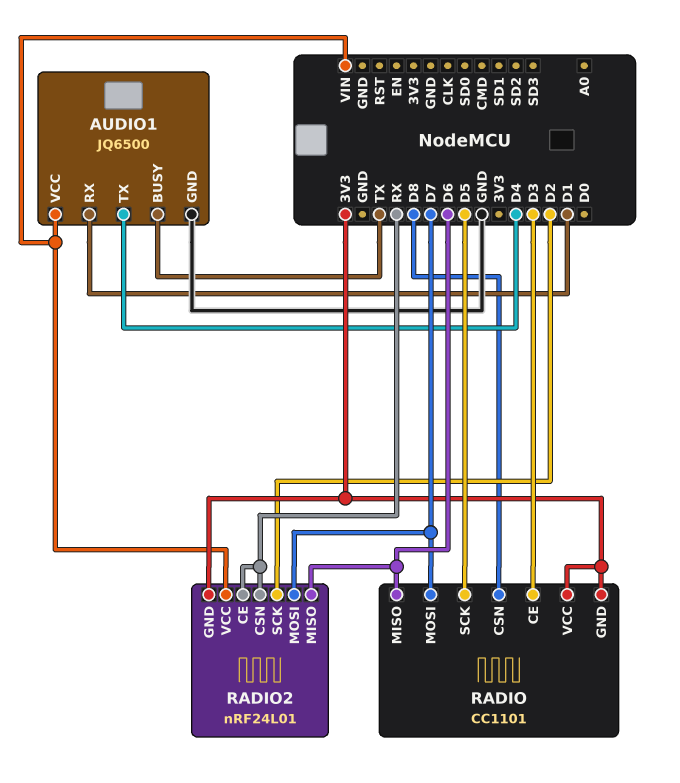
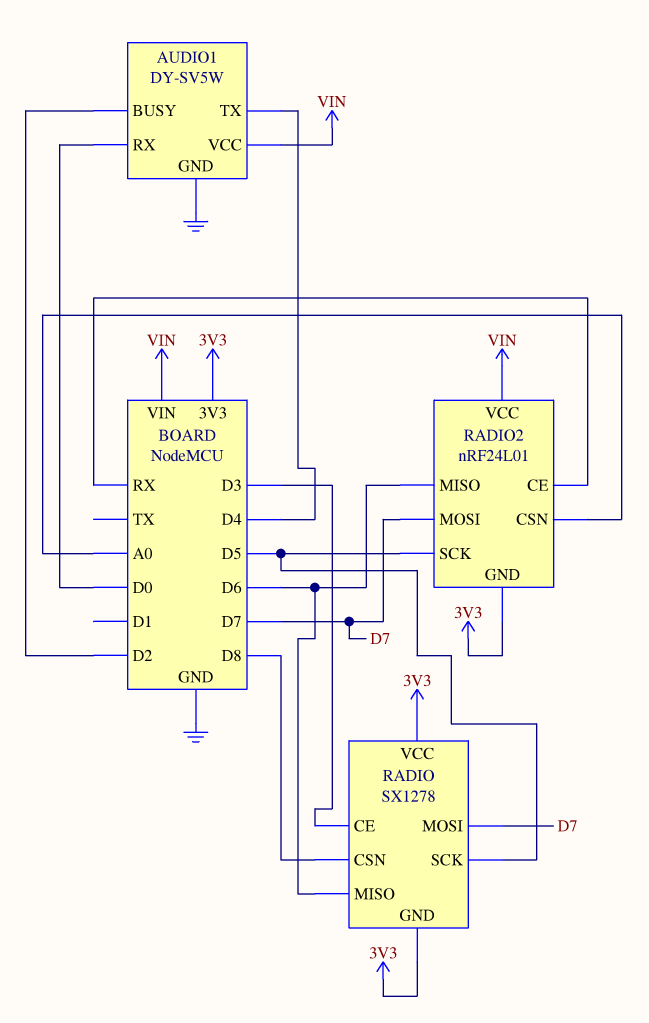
AUDIO1: JQ6500 -> DY-SV5W
AUDIO1 pin BUSY: TX -> D2
AUDIO1 pin RX: D1 -> D0
RADIO: CC1101 -> SX1278
RADIO2 pin CSN: RX -> A0
RADIO2 pin SCK: D2 -> D5

